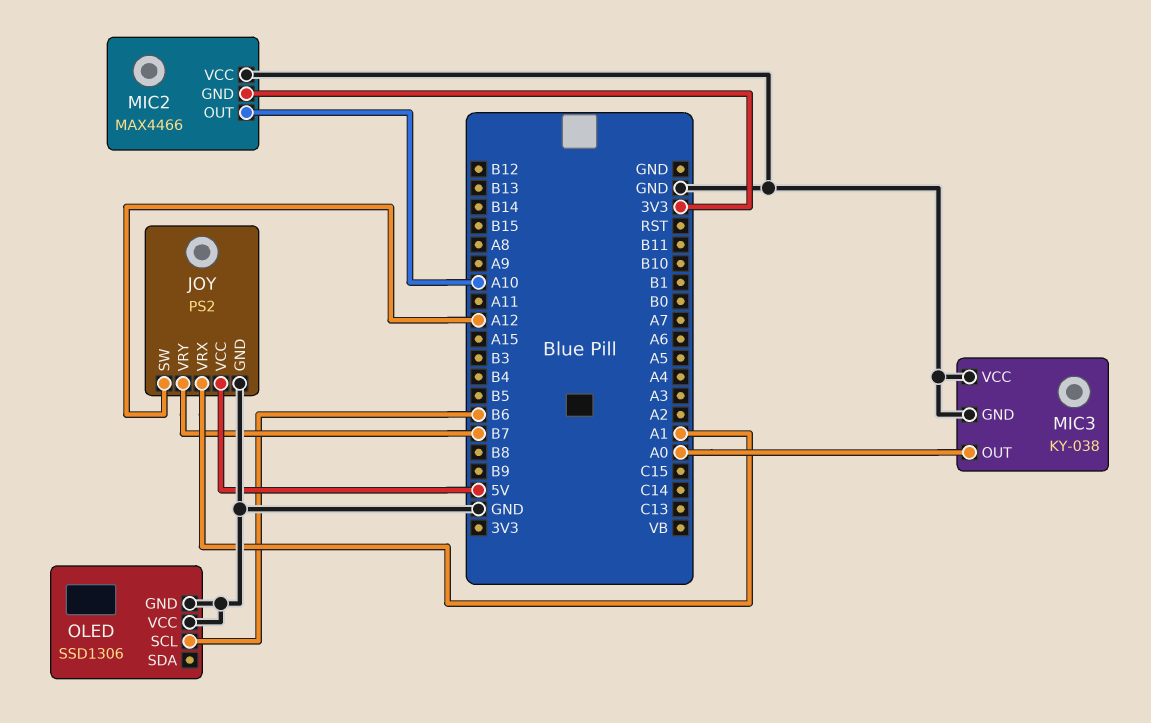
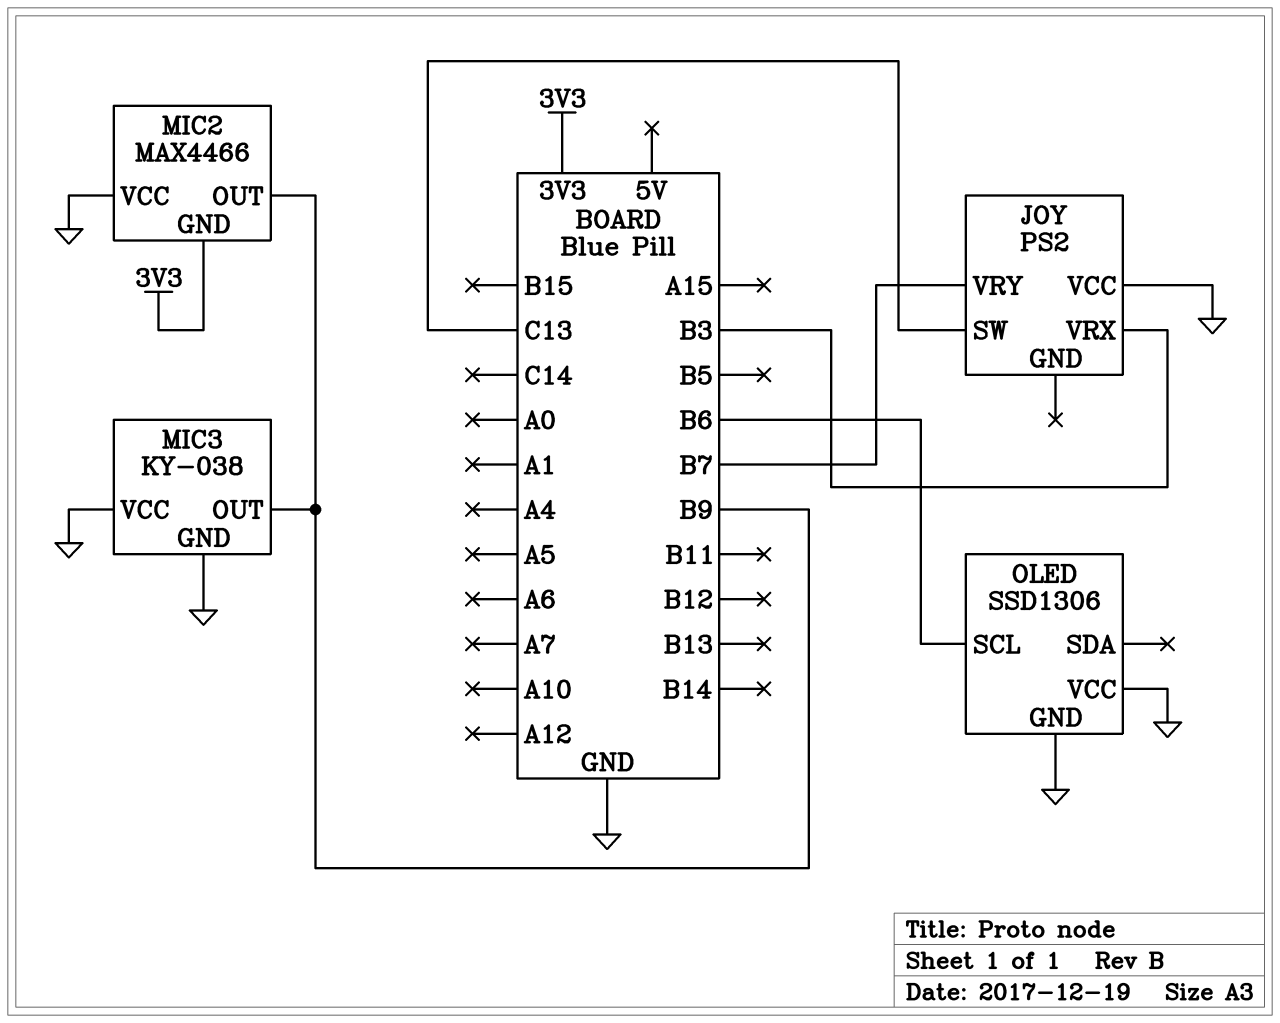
JOY pin GND: GND -> none
JOY pin SW: A12 -> C13
JOY pin VCC: 5V -> GND
JOY pin VRX: A1 -> B3
MIC2 pin OUT: A10 -> B9
MIC3 pin OUT: A0 -> B9

